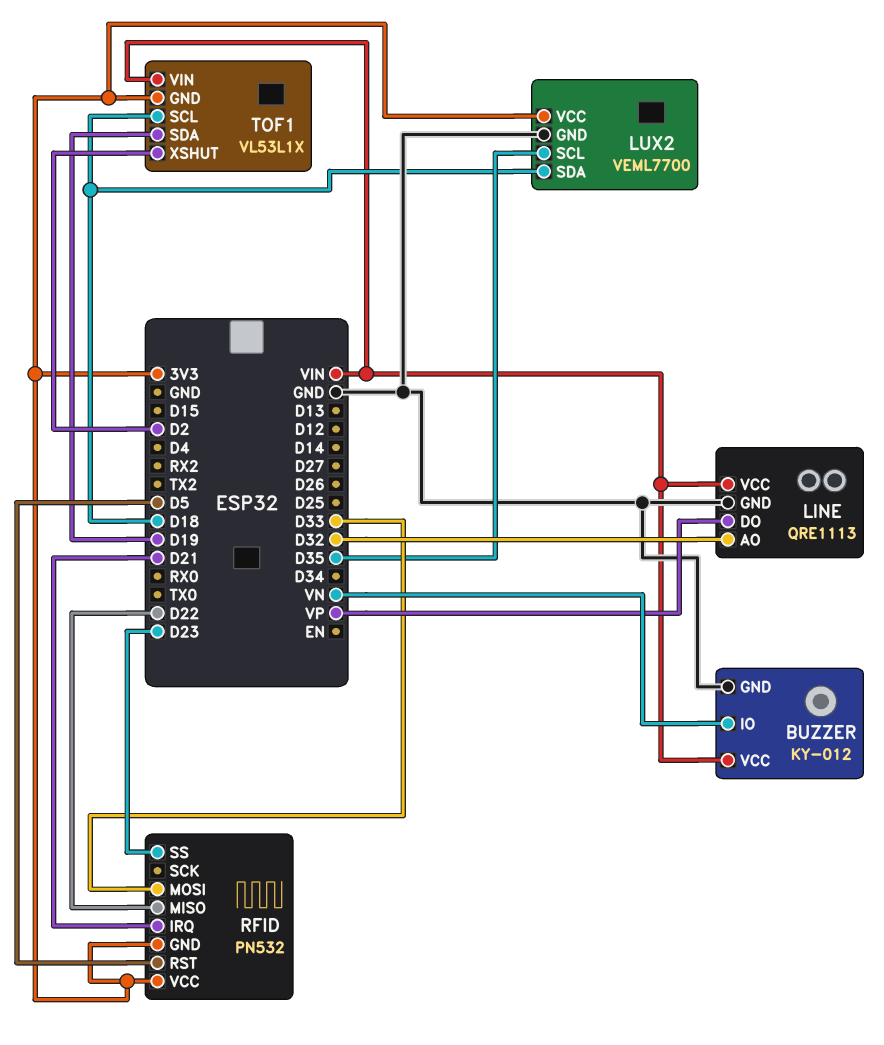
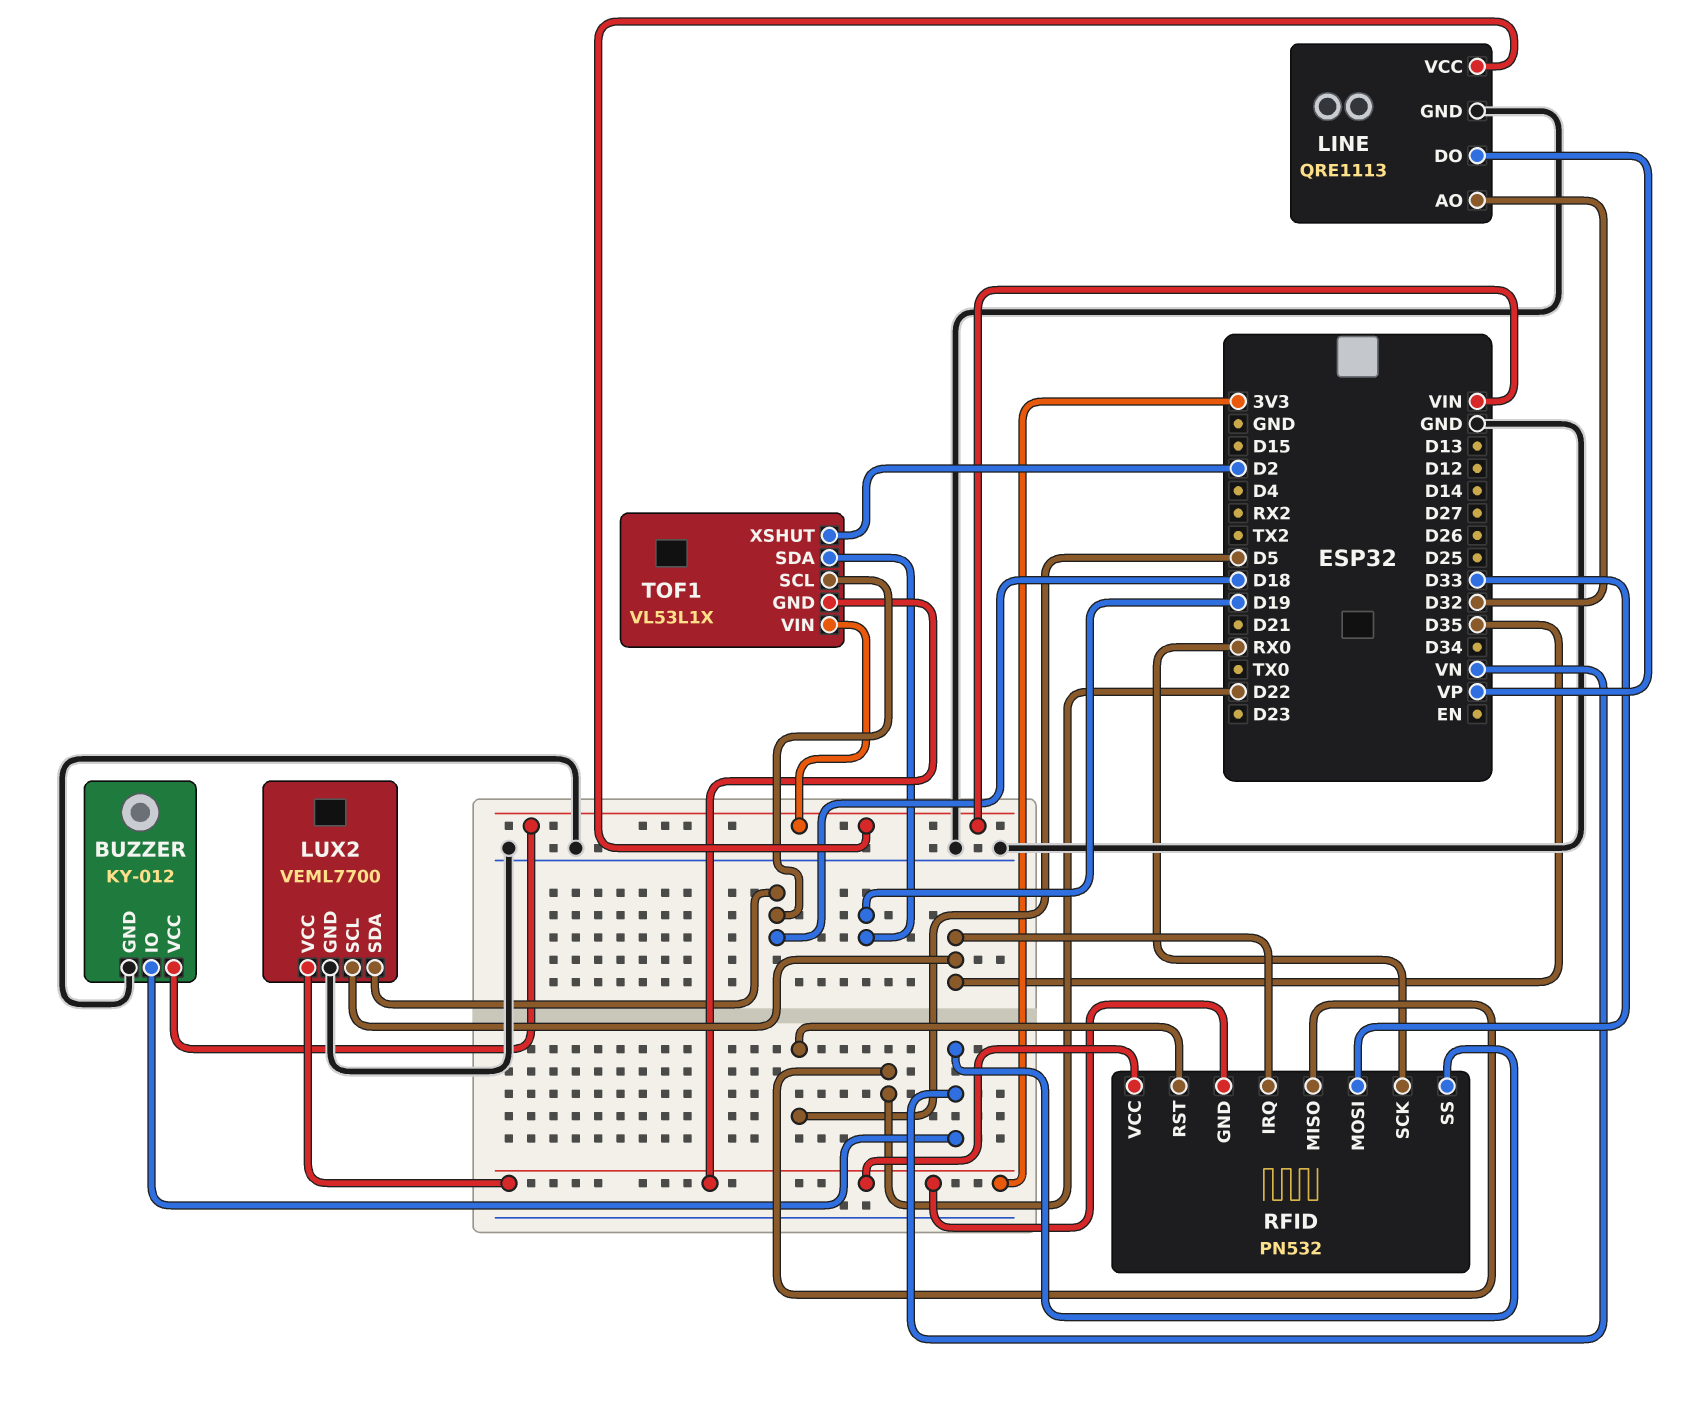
RFID pin IRQ: D21 -> D35
RFID pin SCK: none -> RX0
RFID pin SS: D23 -> VN

